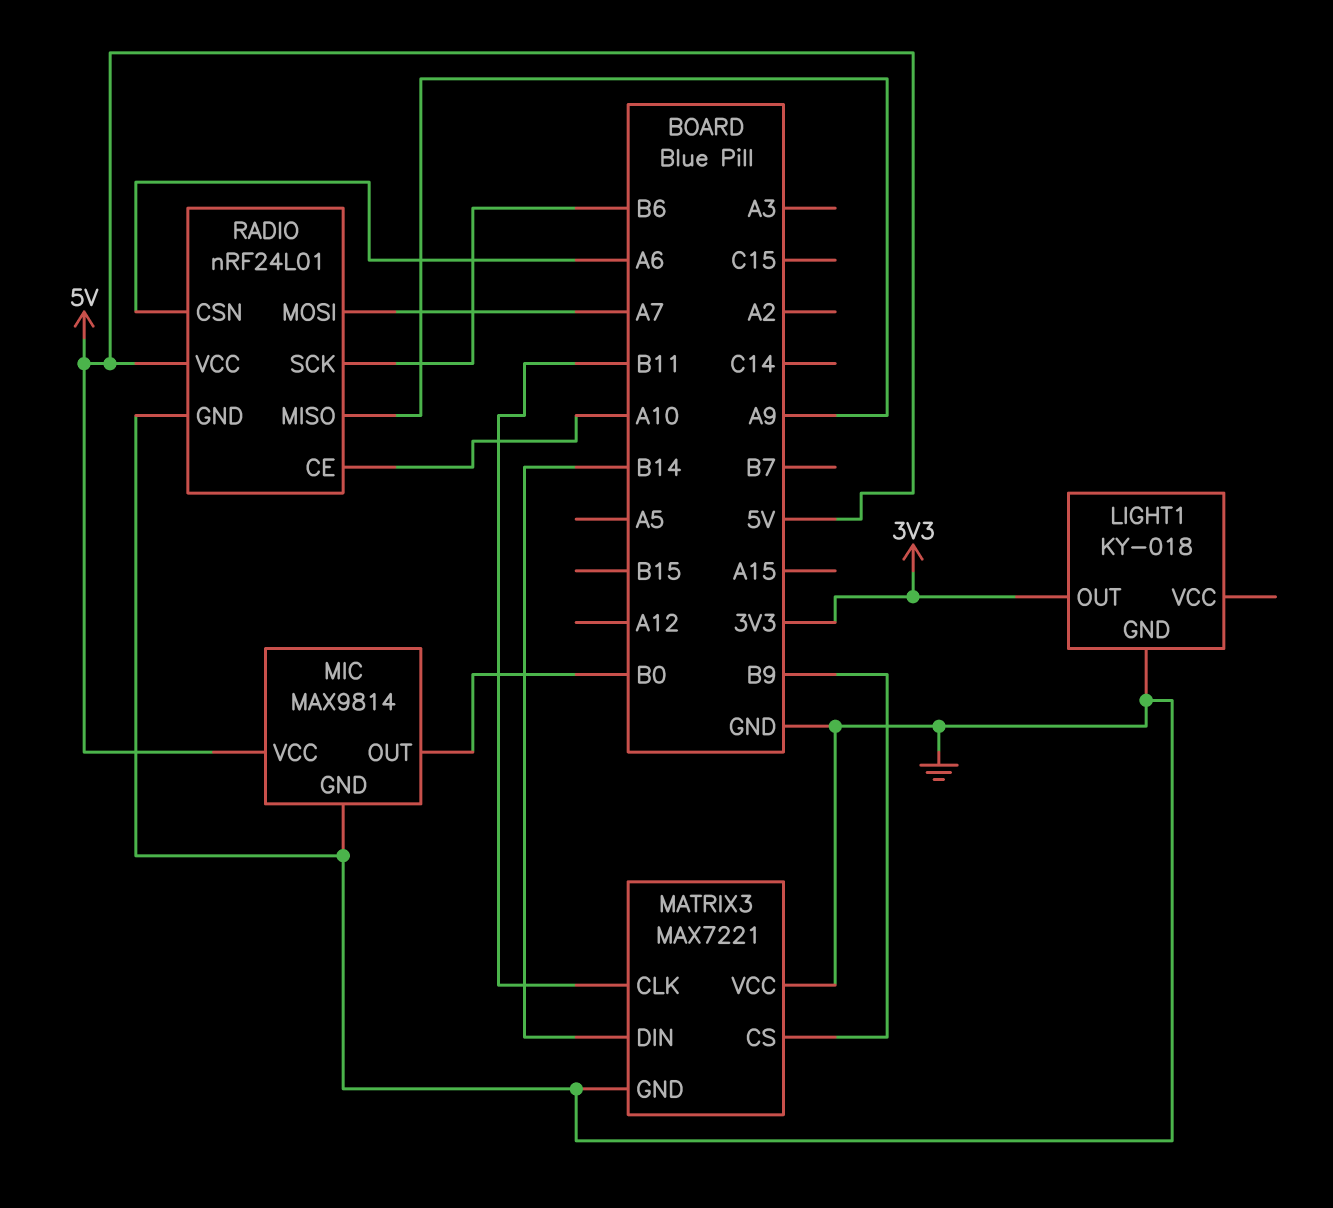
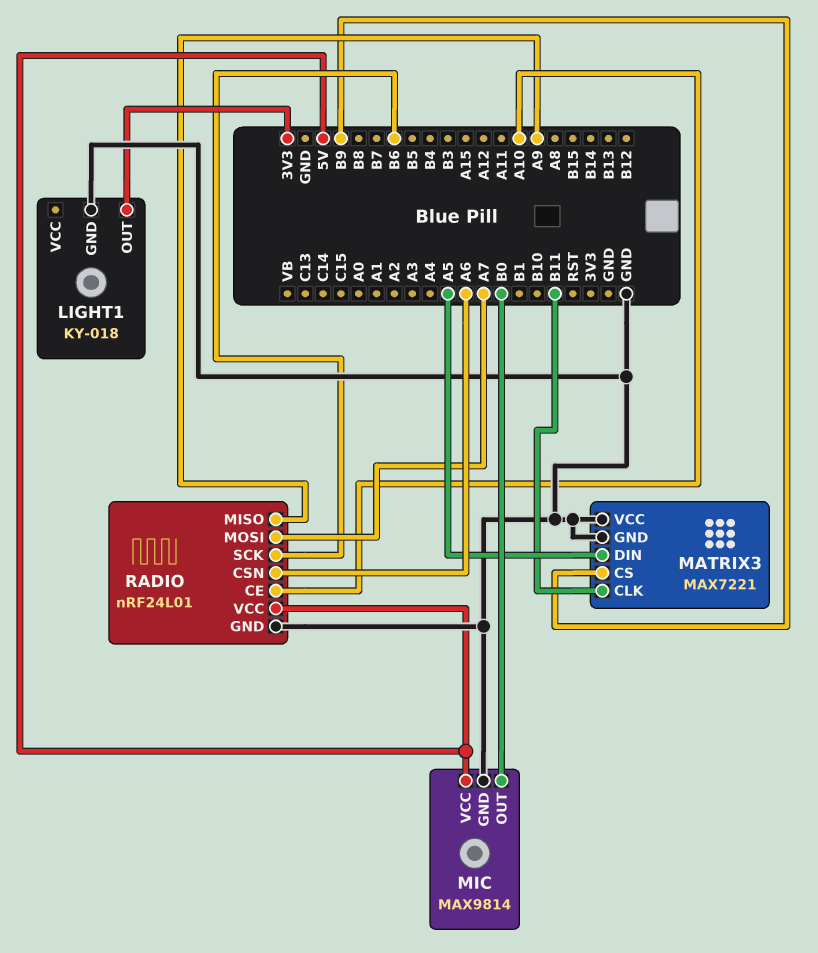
MATRIX3 pin DIN: B14 -> A5

